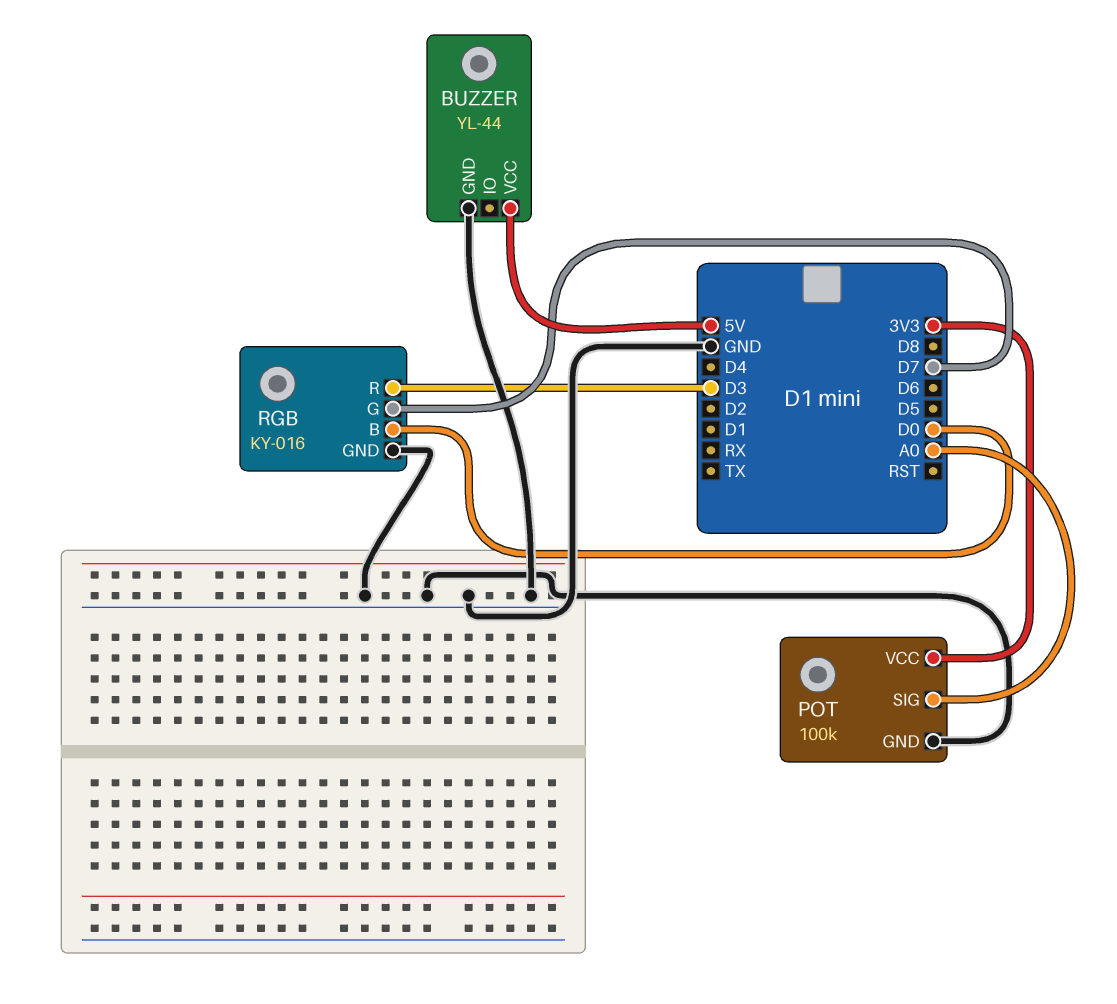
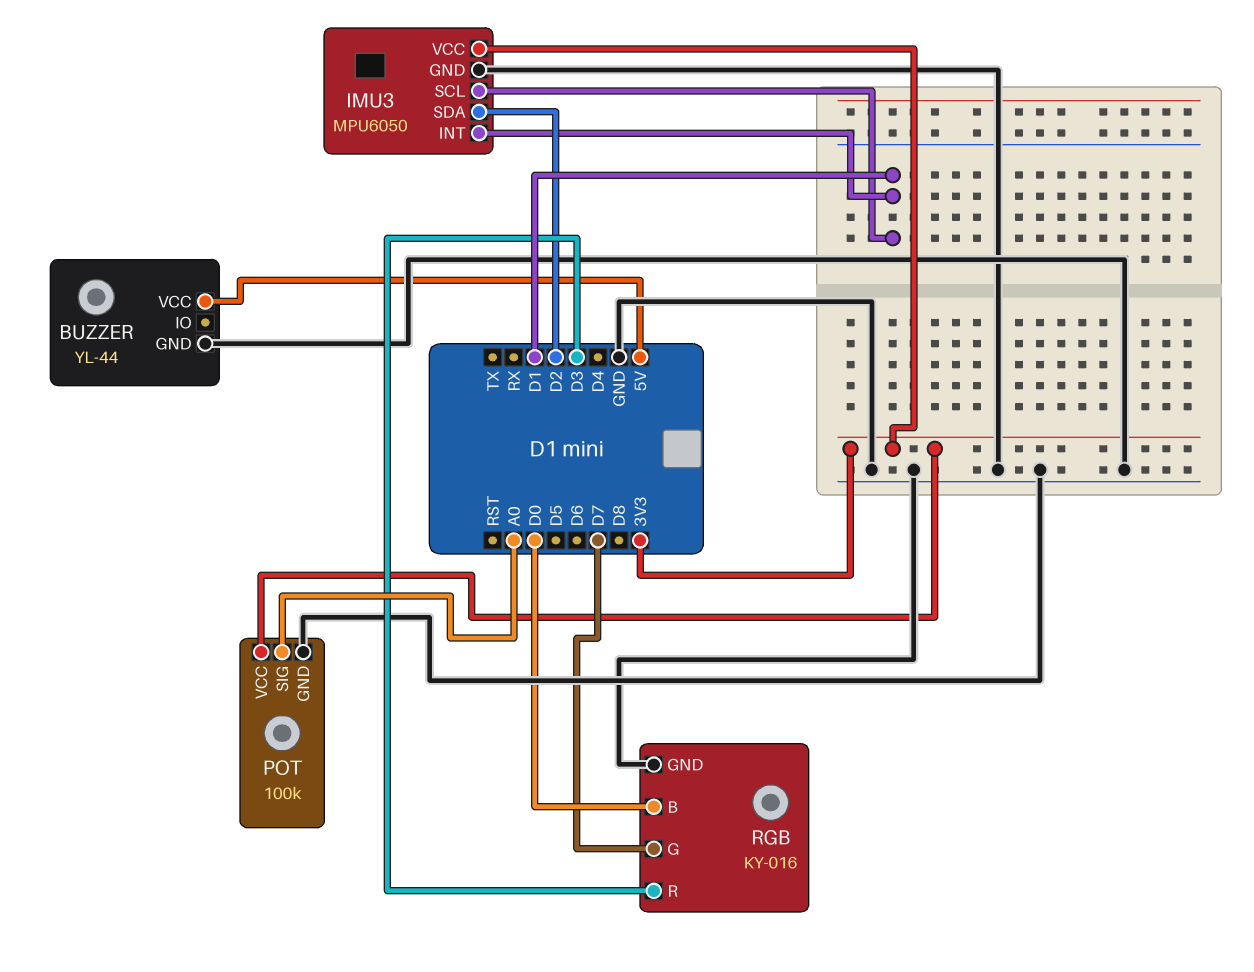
IMU3: none -> MPU6050
IMU3 pin GND: none -> GND
IMU3 pin INT: none -> D1
IMU3 pin SCL: none -> D1
IMU3 pin SDA: none -> D2
IMU3 pin VCC: none -> 3V3

